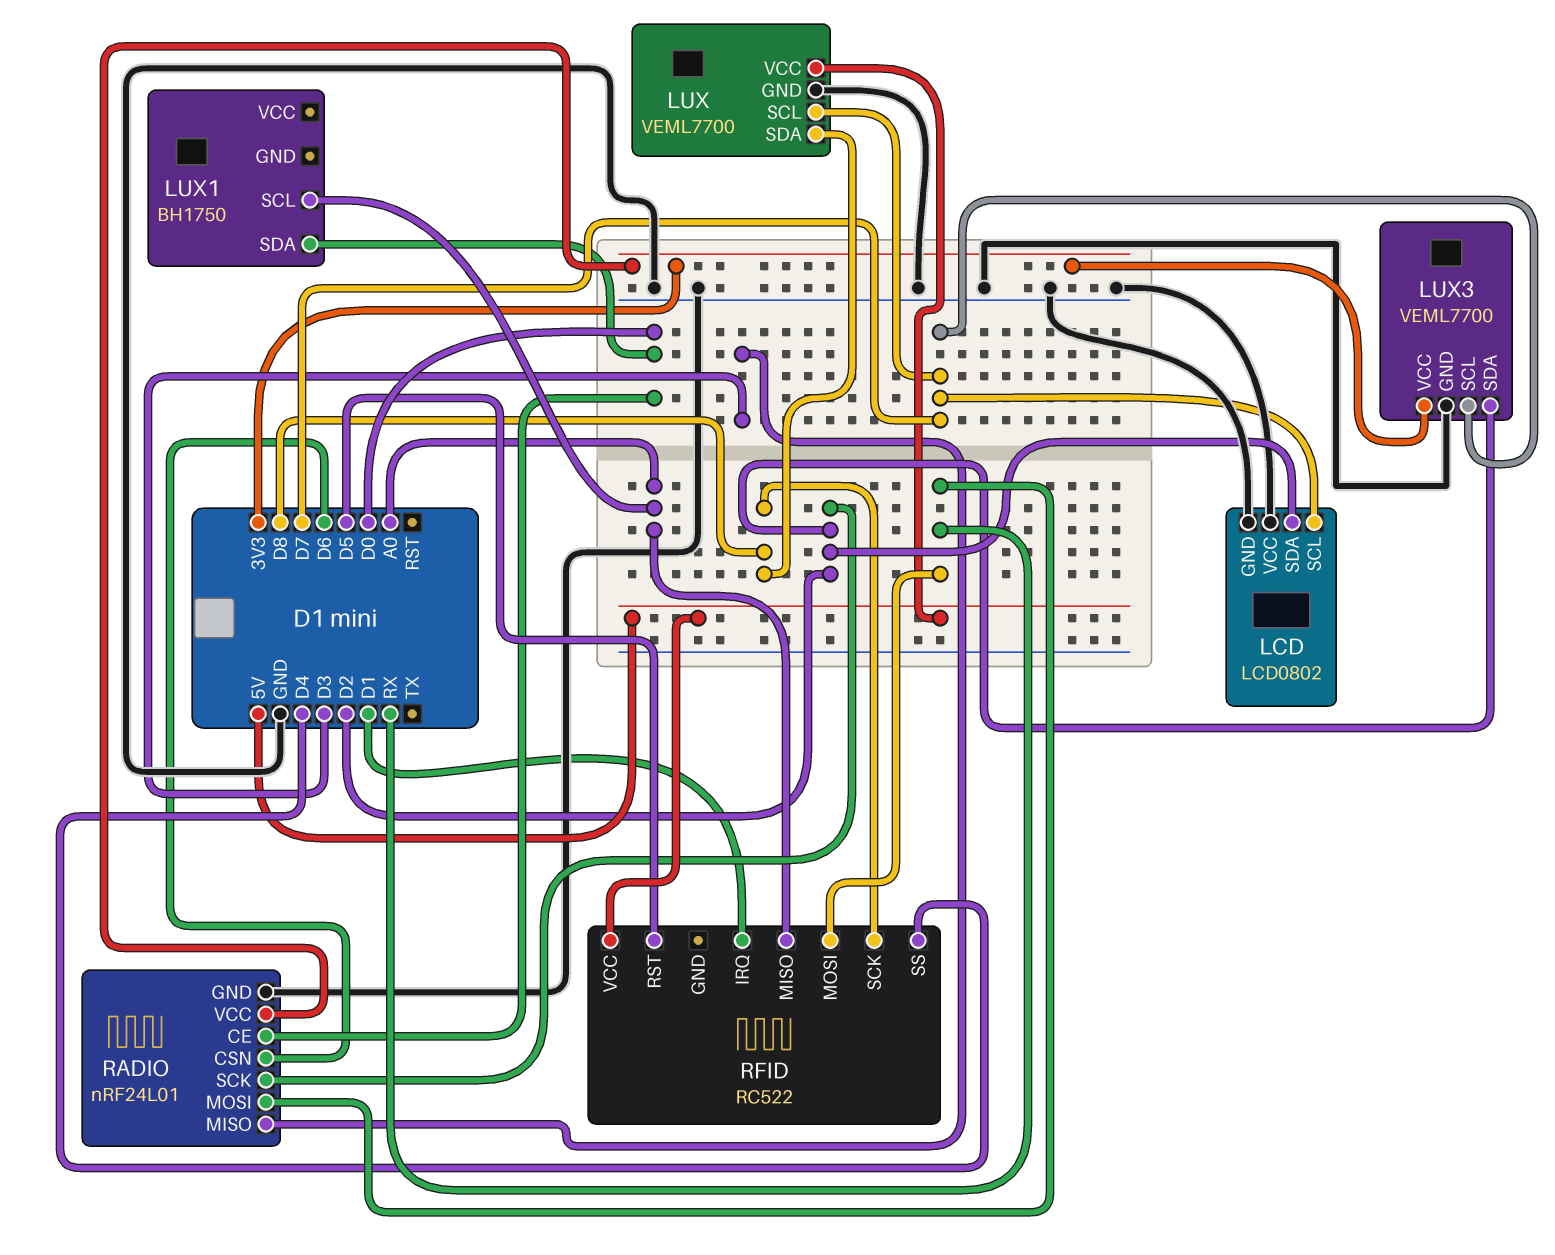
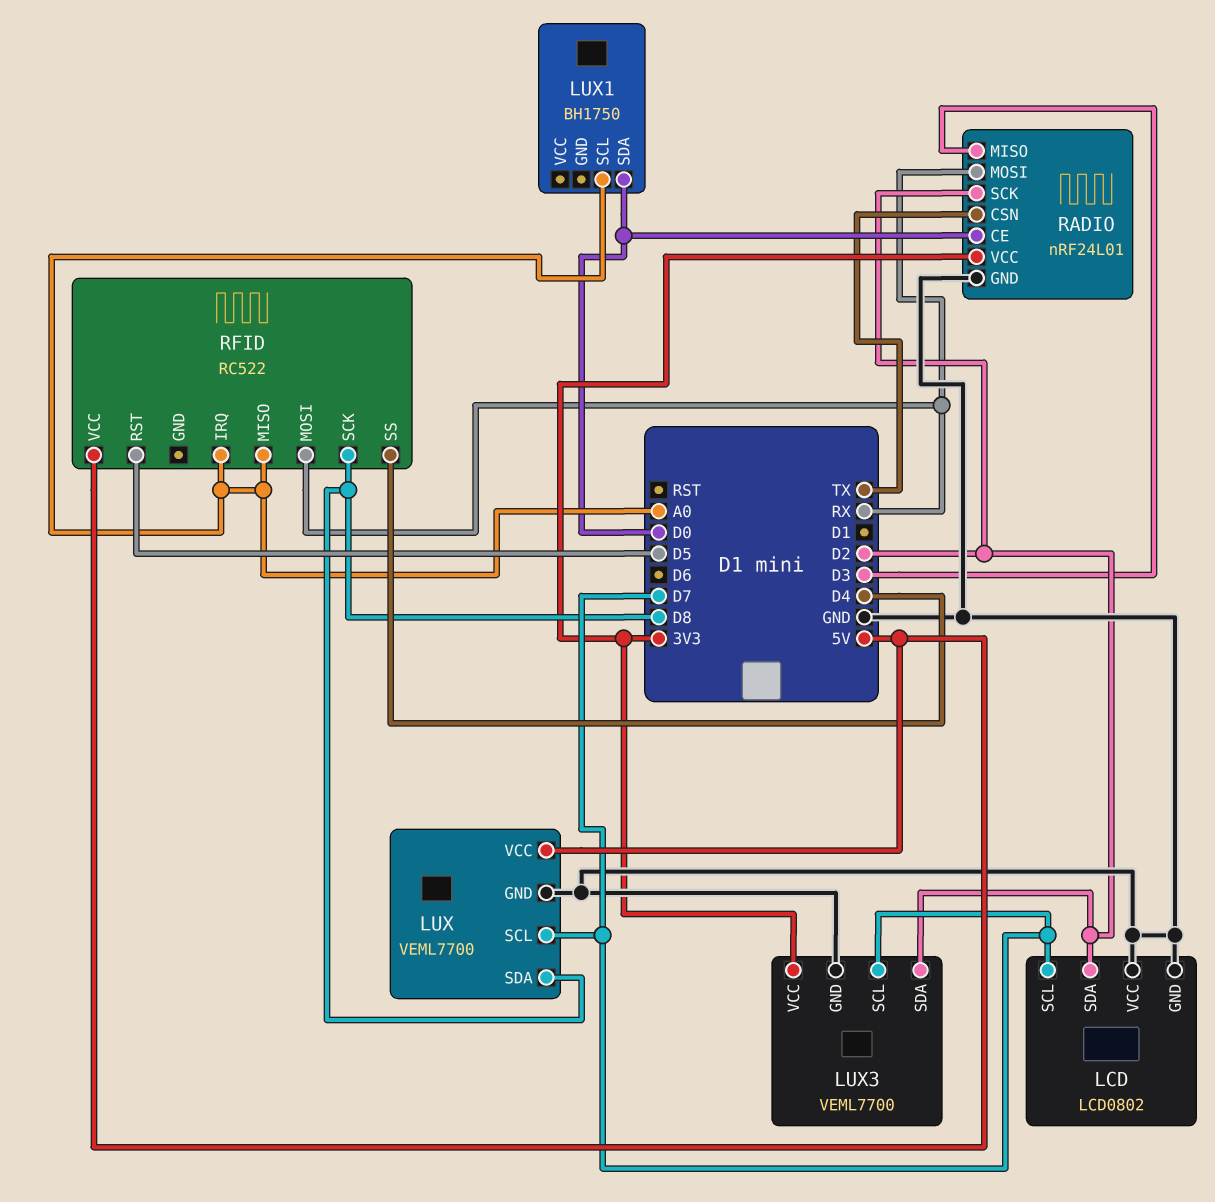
RADIO pin CSN: D6 -> TX
RFID pin IRQ: D1 -> A0

